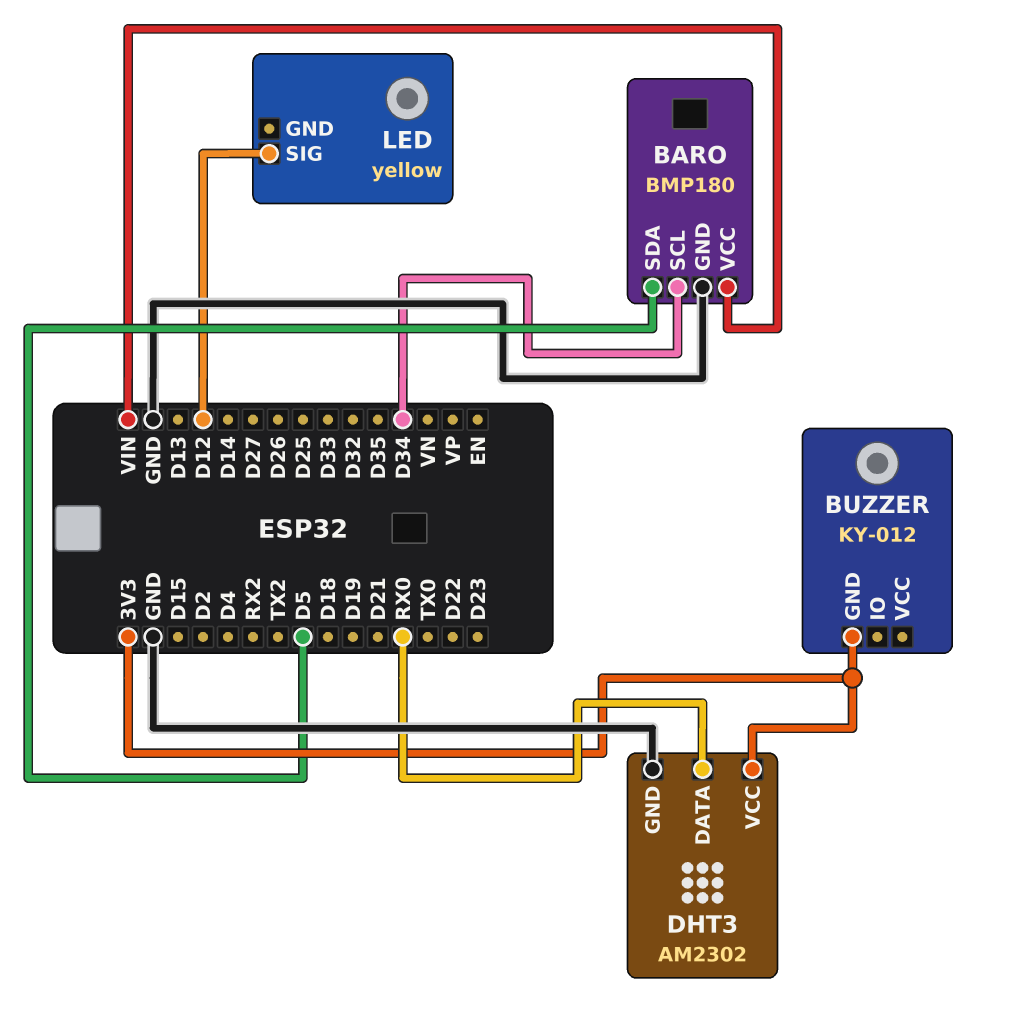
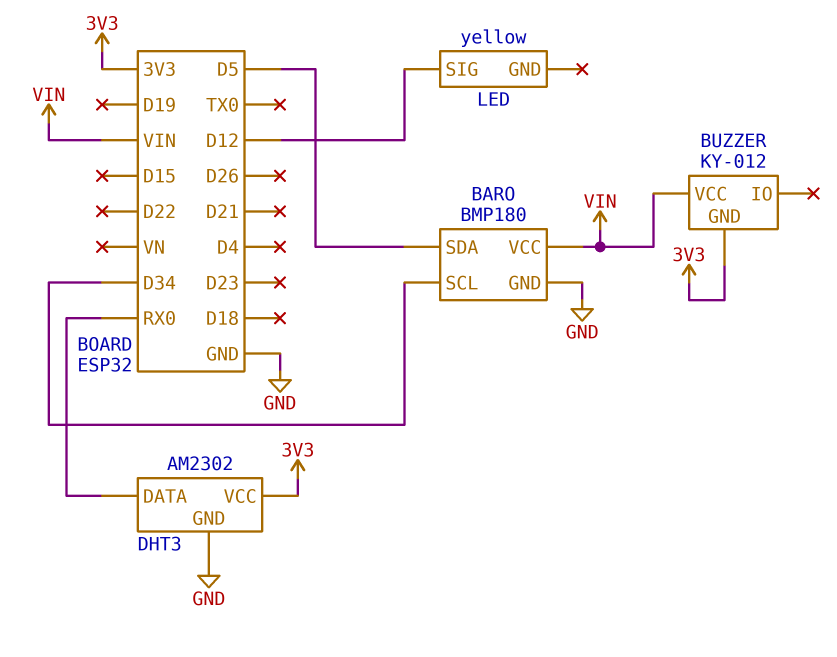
BUZZER pin VCC: none -> VIN

